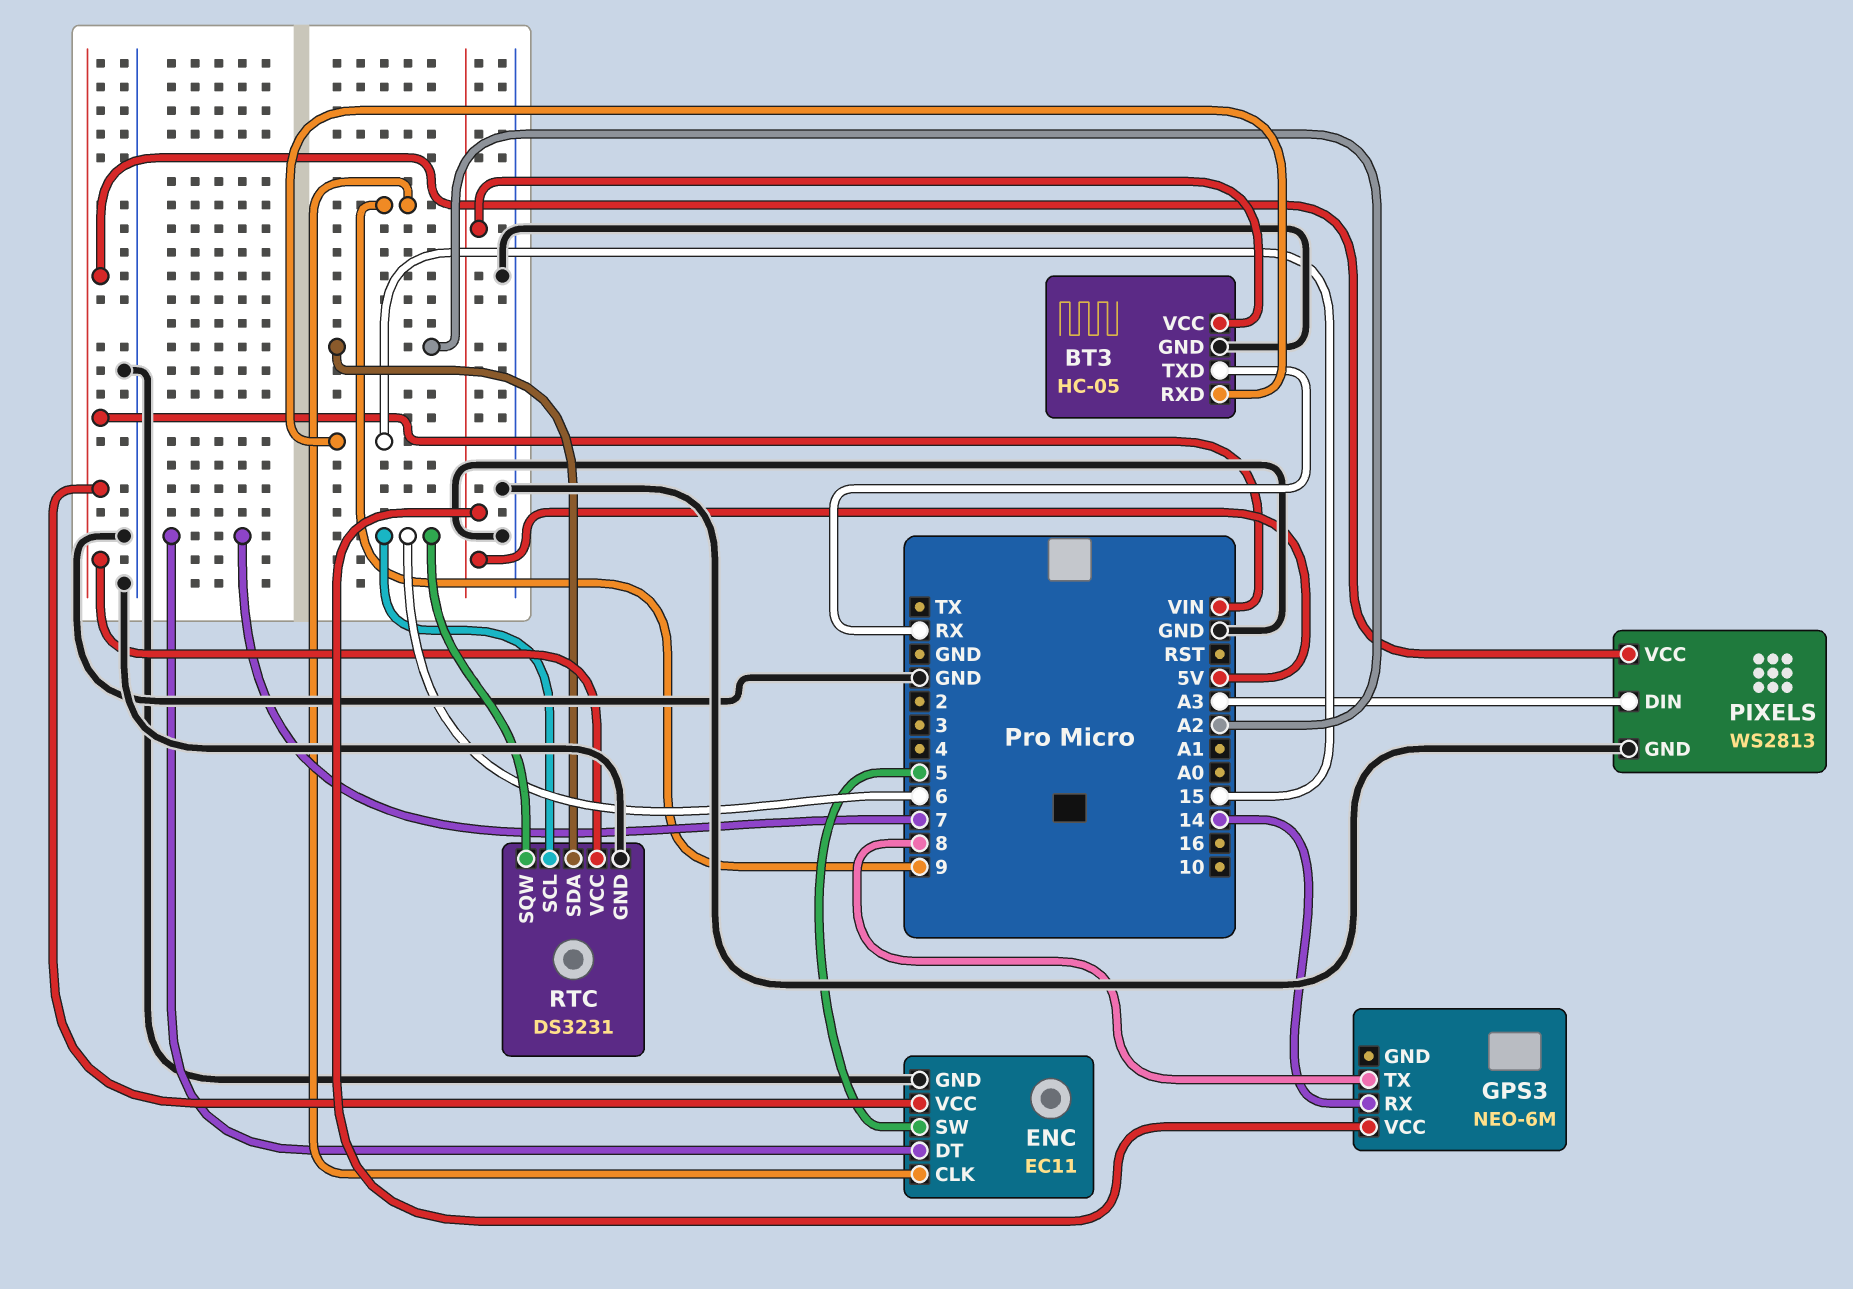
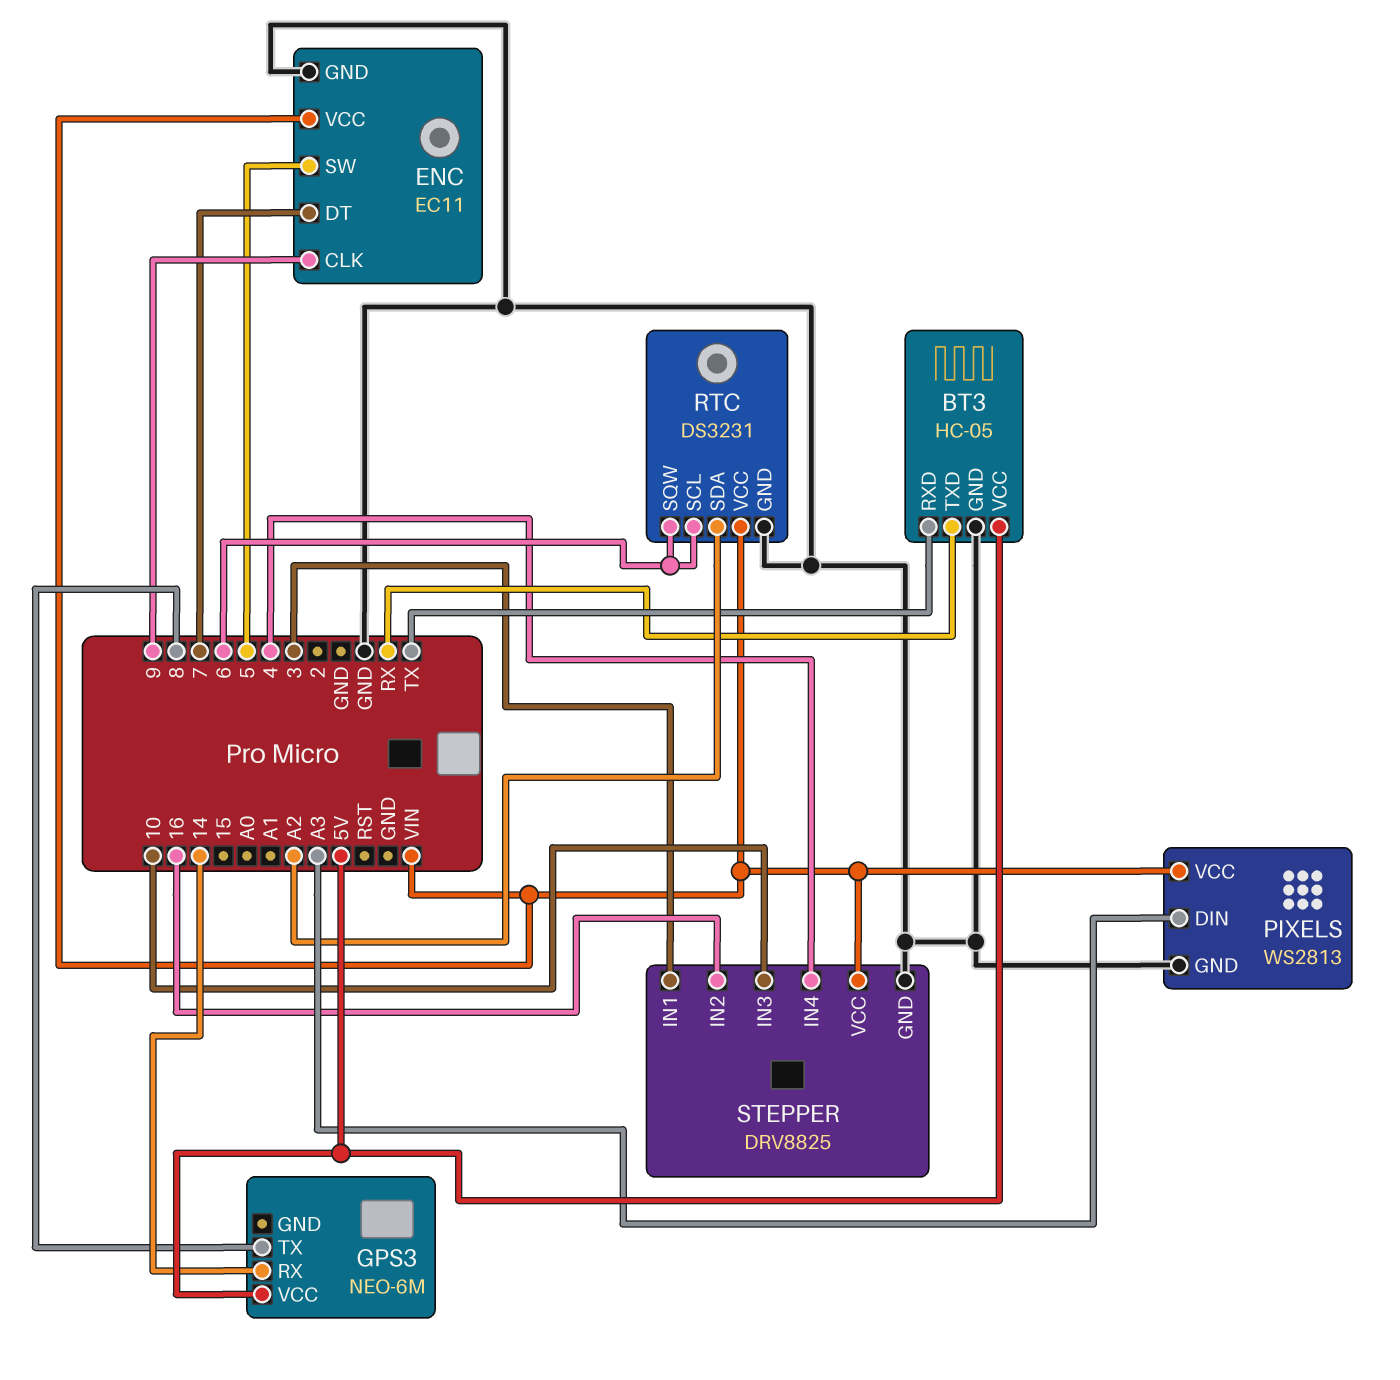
BT3 pin RXD: 15 -> TX
STEPPER: none -> DRV8825
STEPPER pin GND: none -> GND
STEPPER pin IN1: none -> 3
STEPPER pin IN2: none -> 16
STEPPER pin IN3: none -> 10
STEPPER pin IN4: none -> 4
STEPPER pin VCC: none -> VIN

